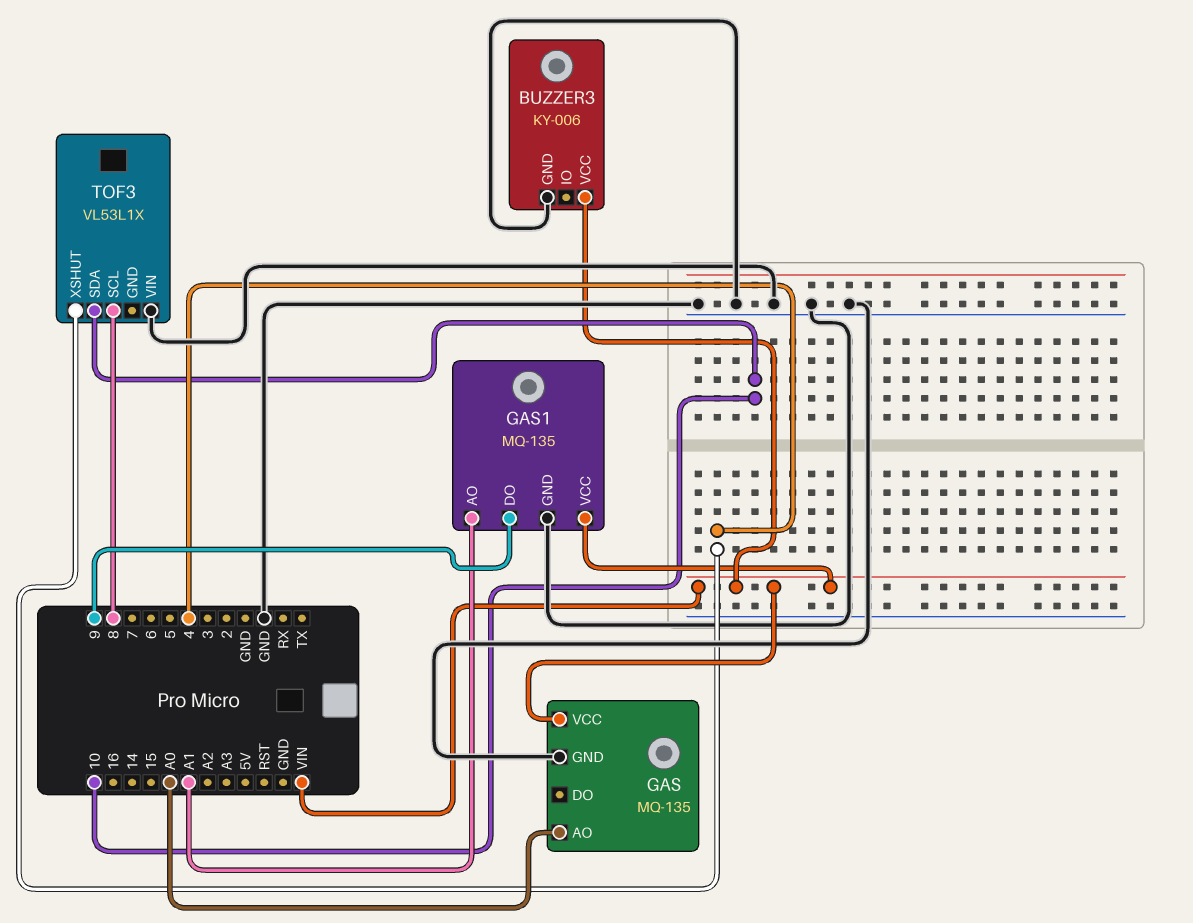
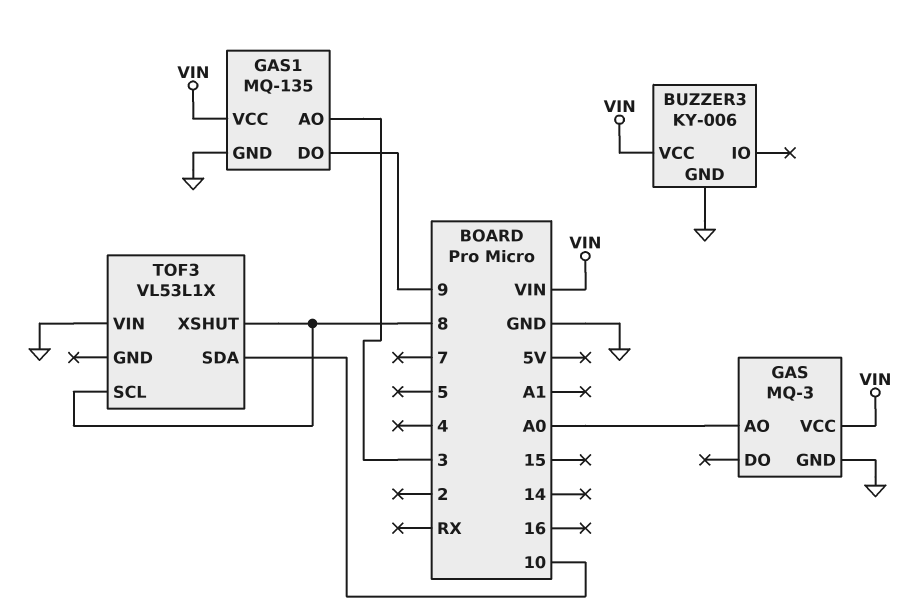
GAS: MQ-135 -> MQ-3
GAS1 pin AO: A1 -> 3
TOF3 pin XSHUT: 4 -> 8

